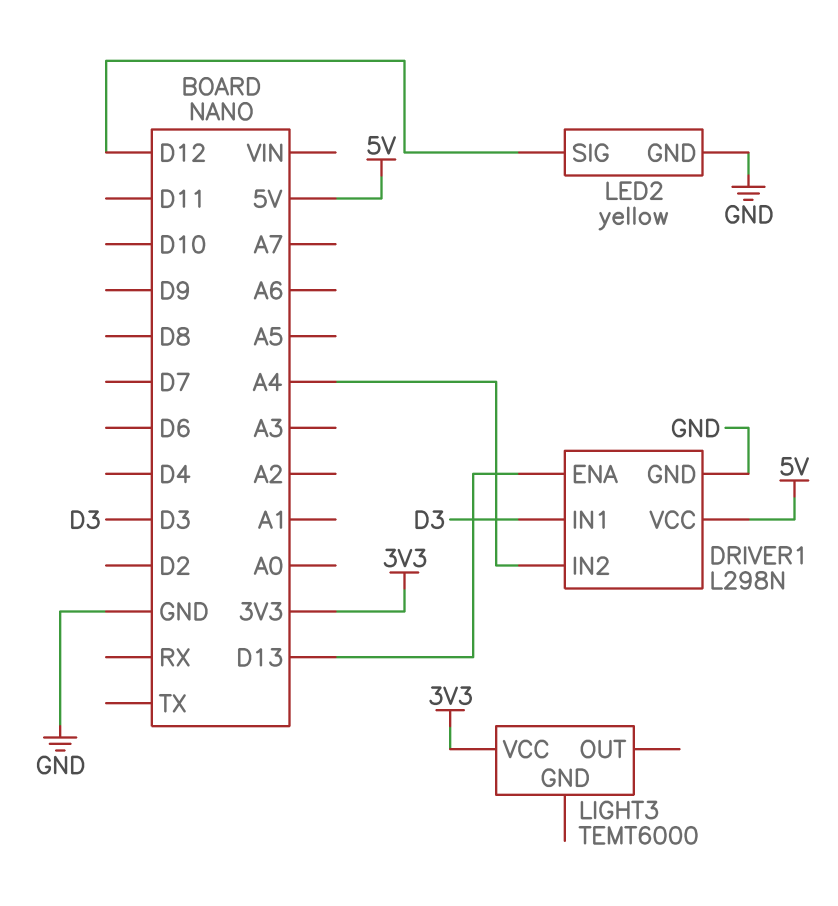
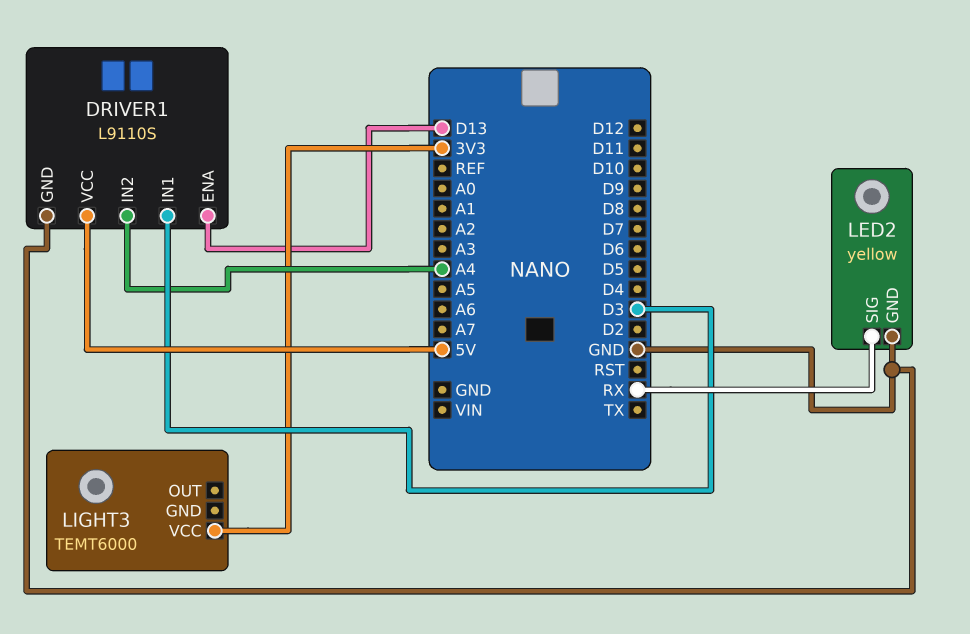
DRIVER1: L298N -> L9110S
LED2 pin SIG: D12 -> RX

